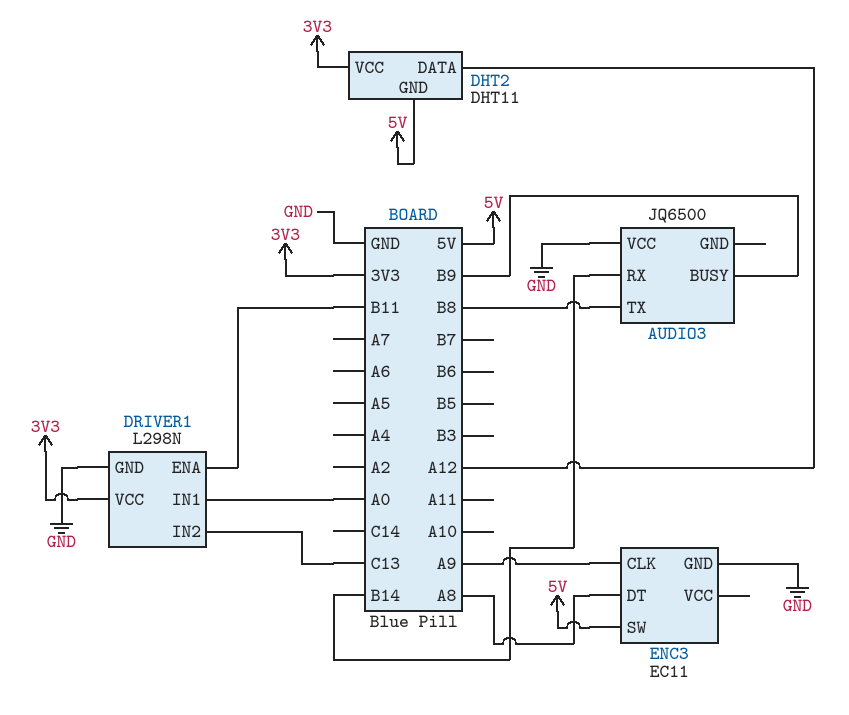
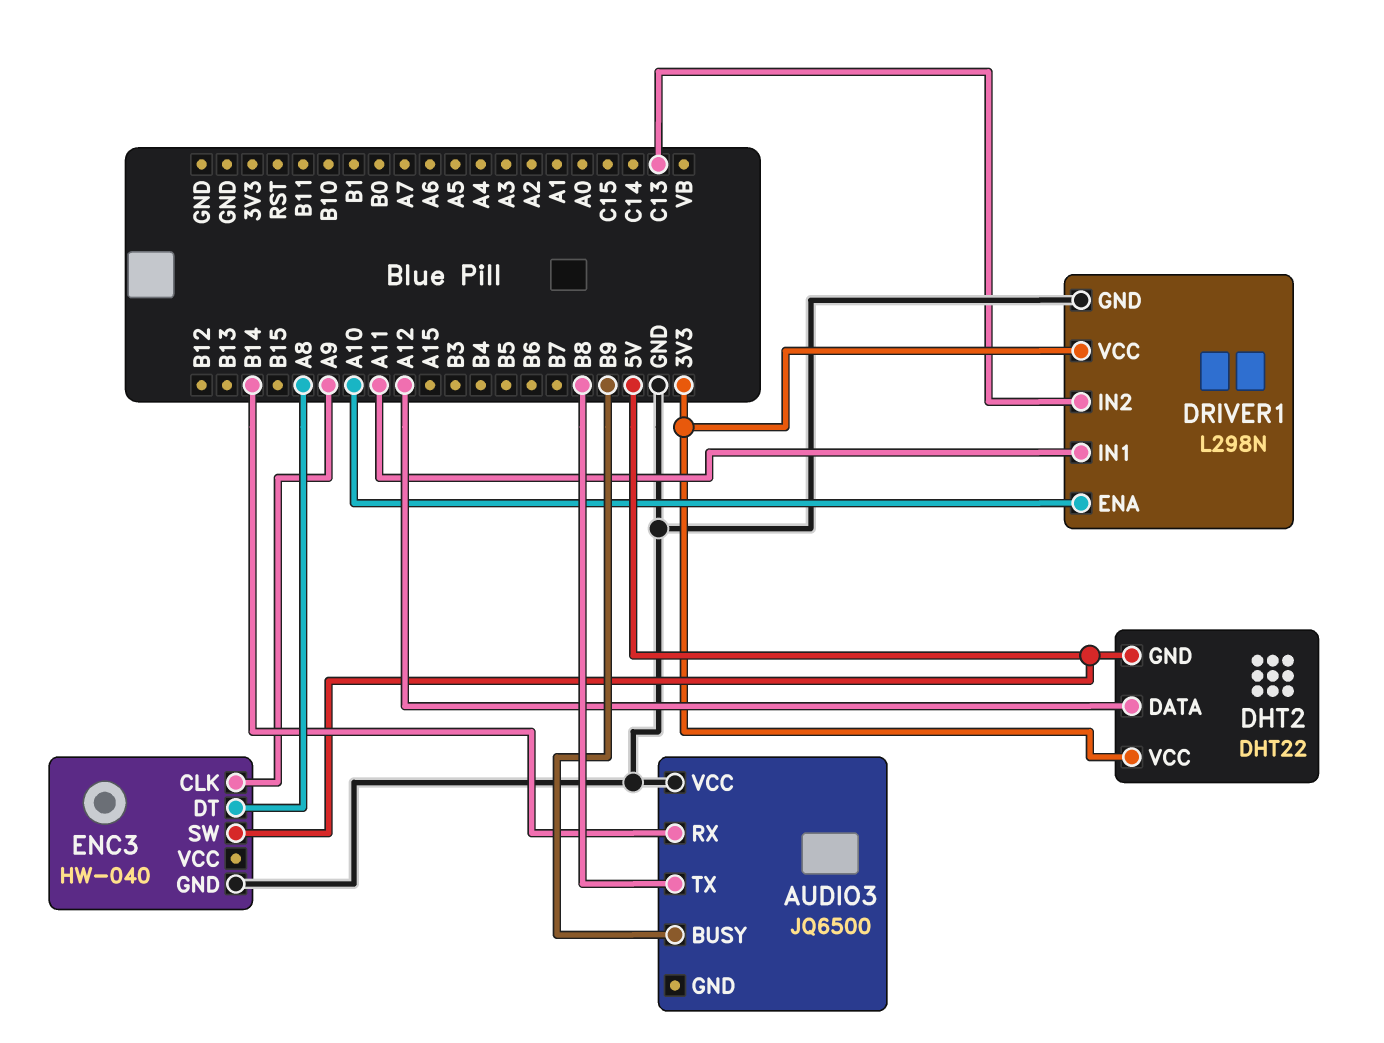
DHT2: DHT11 -> DHT22
DRIVER1 pin ENA: B11 -> A10
DRIVER1 pin IN1: A0 -> A11
ENC3: EC11 -> HW-040

